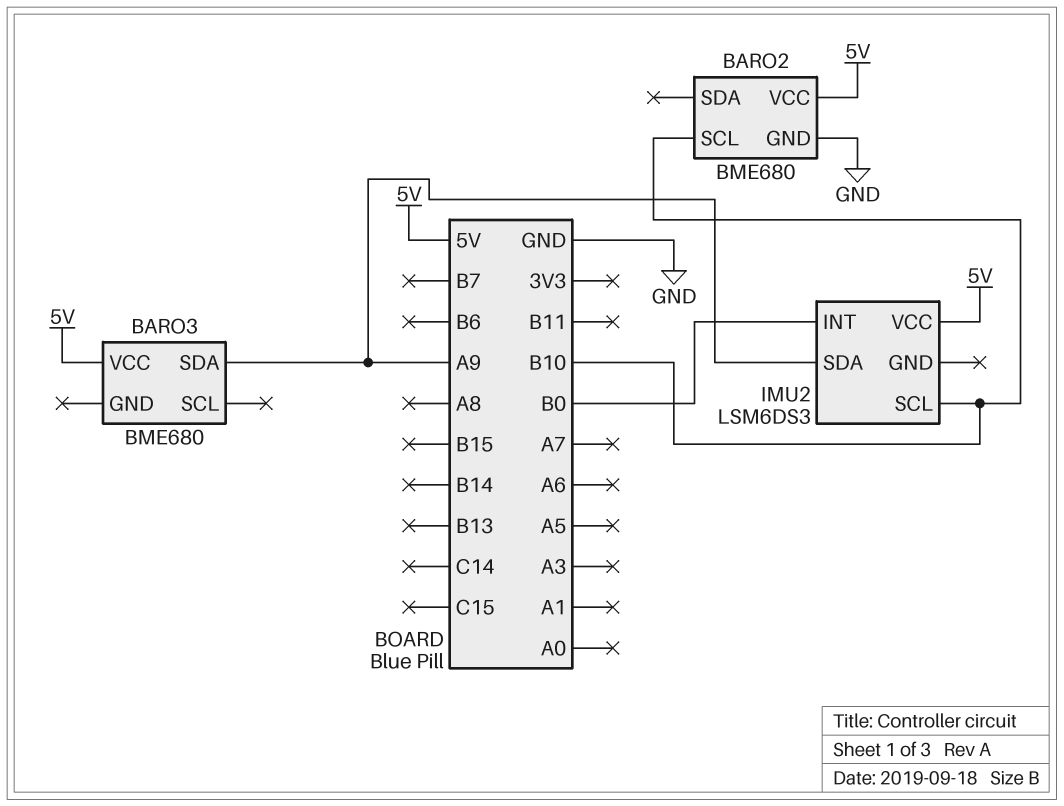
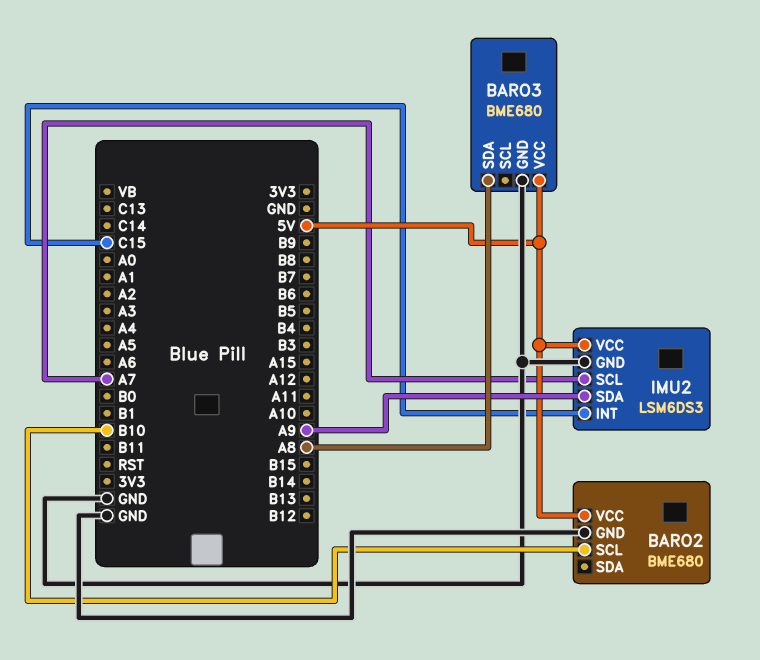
BARO3 pin GND: none -> GND
BARO3 pin SDA: A9 -> A8
IMU2 pin GND: none -> GND
IMU2 pin INT: B0 -> C15
IMU2 pin SCL: B10 -> A7

